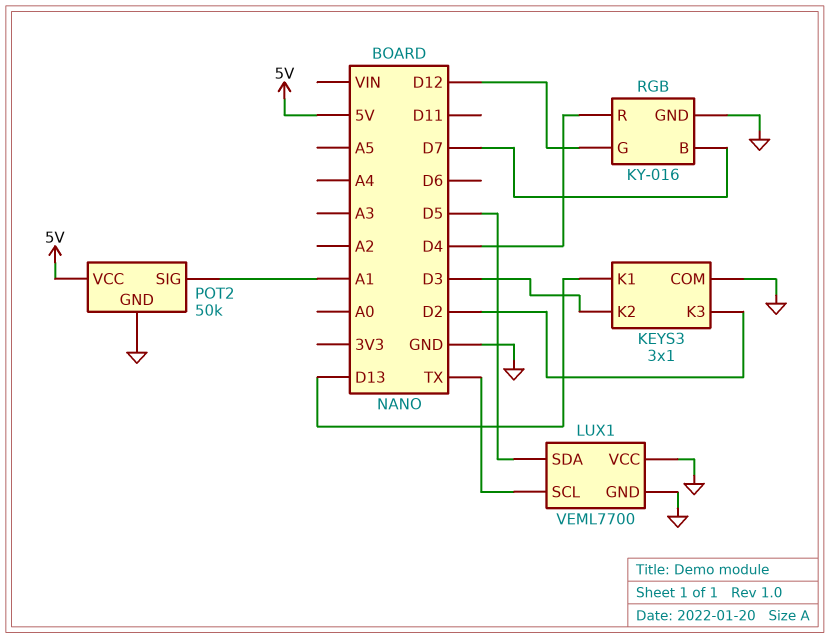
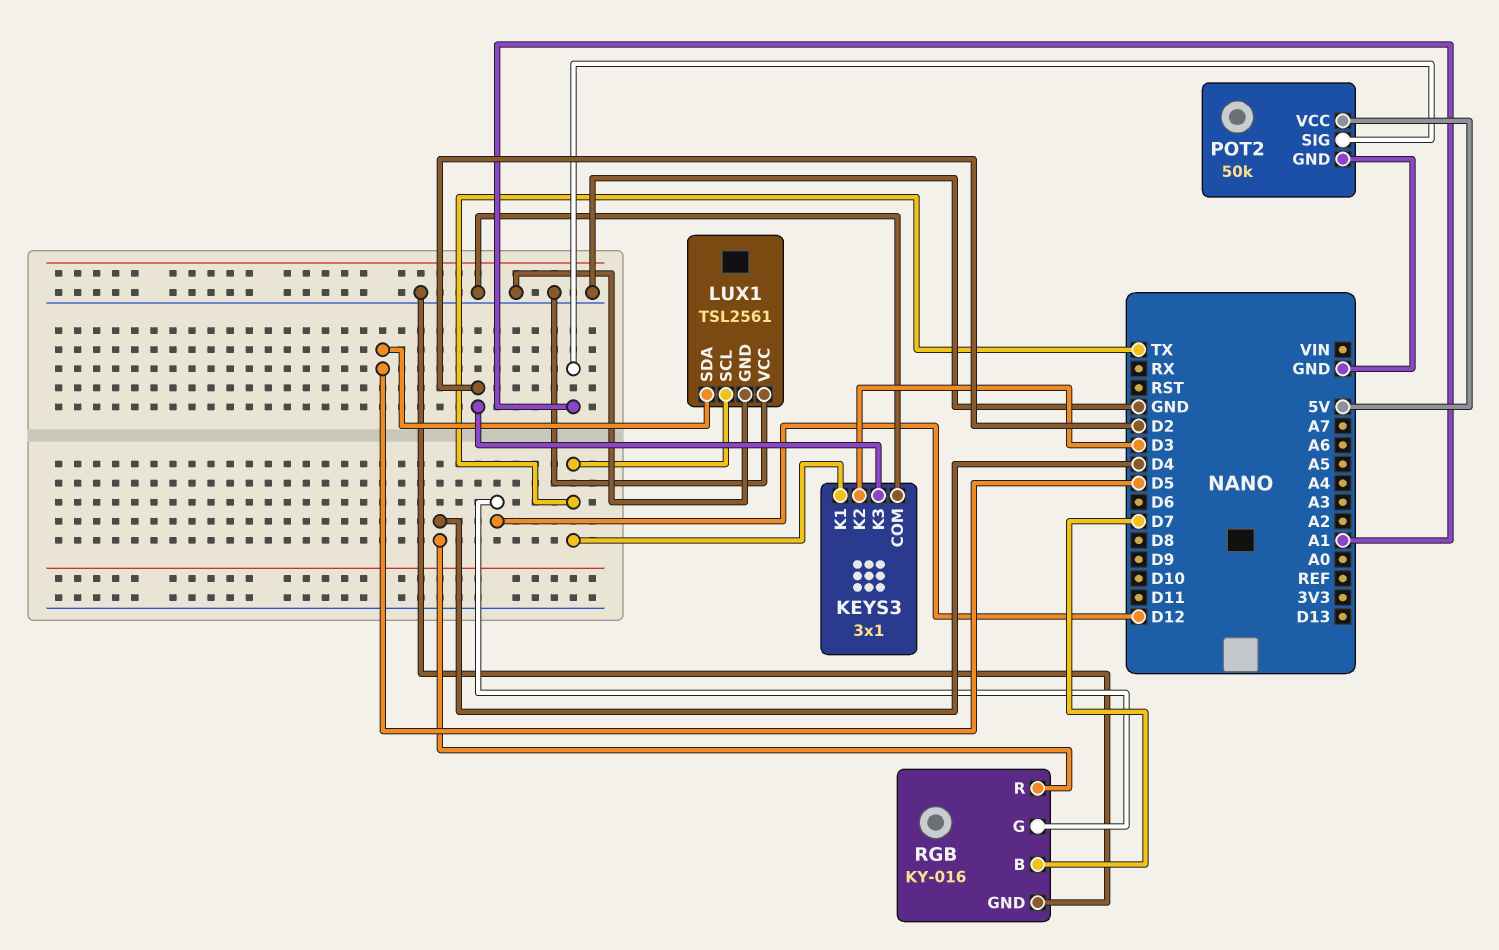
KEYS3 pin K1: D13 -> TX
LUX1: VEML7700 -> TSL2561

